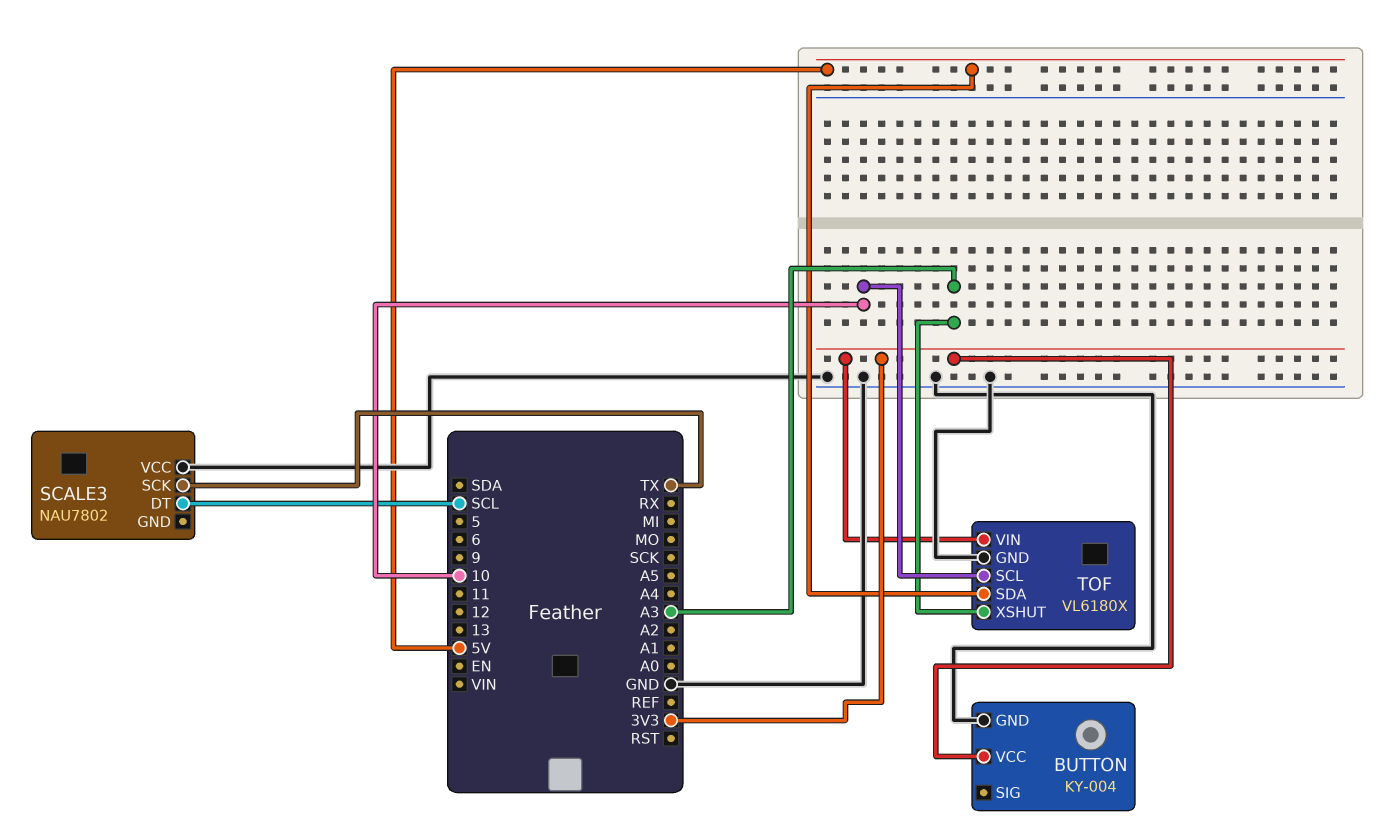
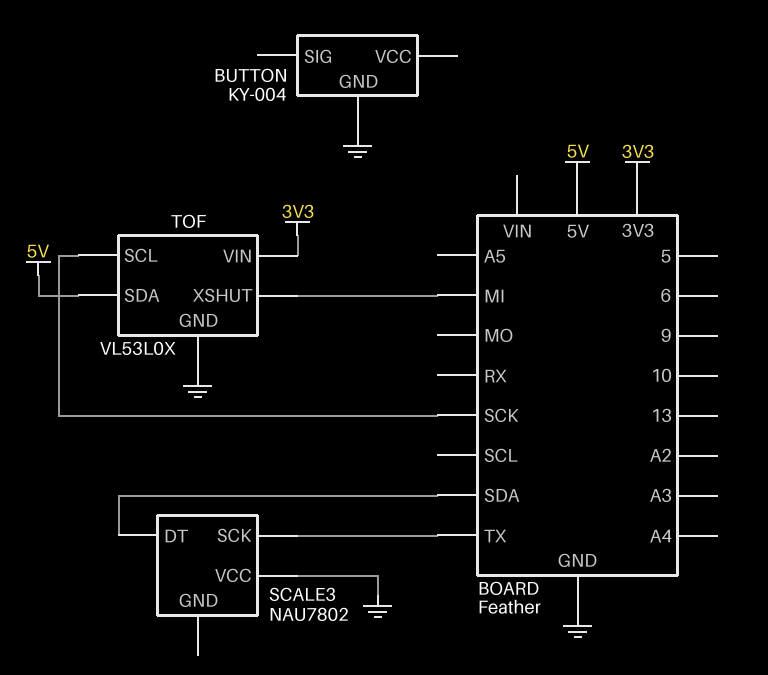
BUTTON pin VCC: 3V3 -> none
SCALE3 pin DT: SCL -> SDA
TOF: VL6180X -> VL53L0X
TOF pin SCL: 10 -> SCK
TOF pin XSHUT: A3 -> MI

